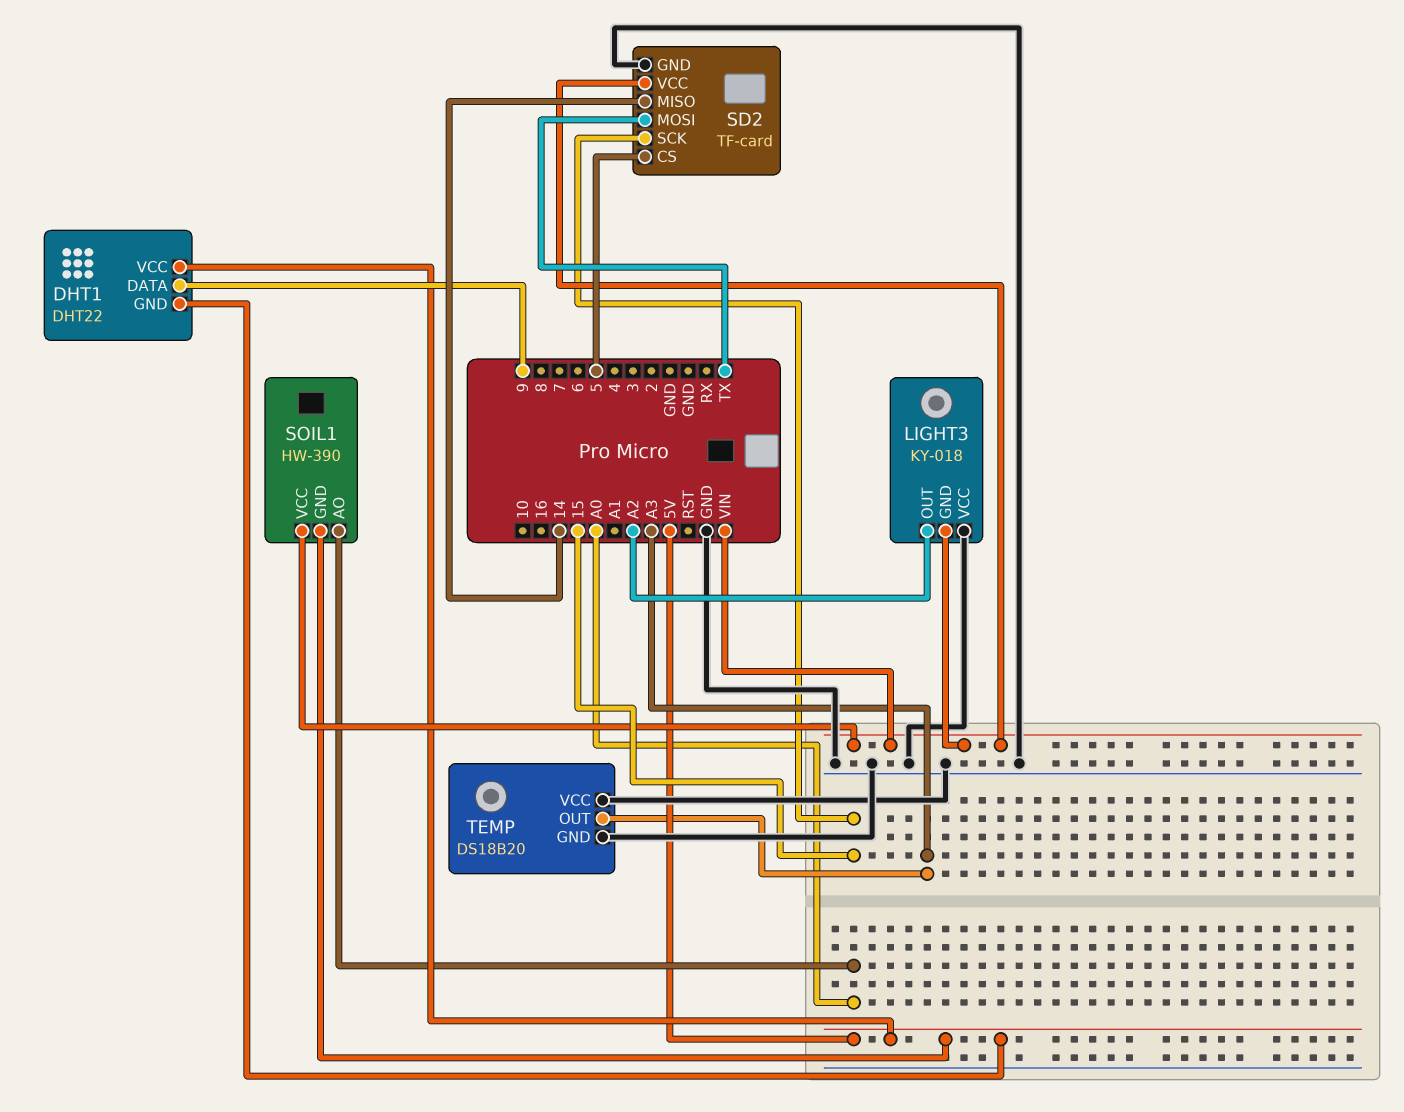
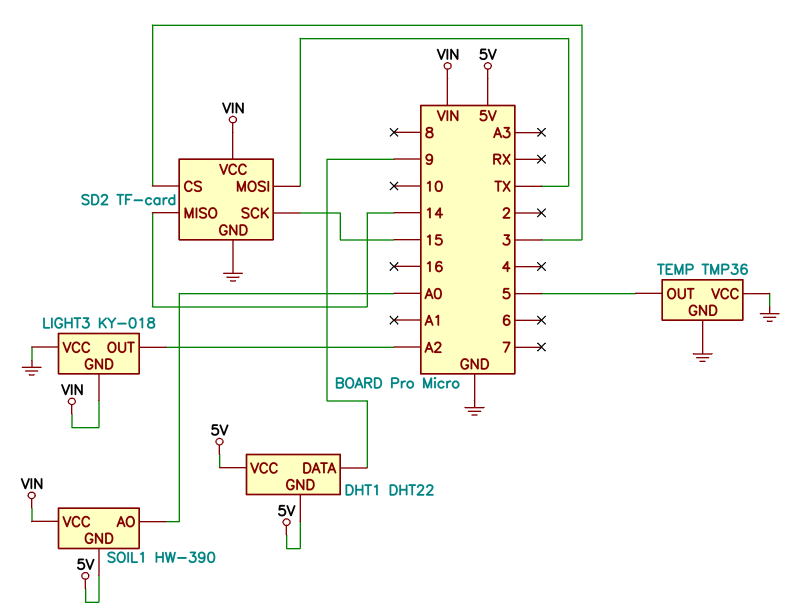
SD2 pin CS: 5 -> 3
TEMP: DS18B20 -> TMP36
TEMP pin OUT: A3 -> 5

